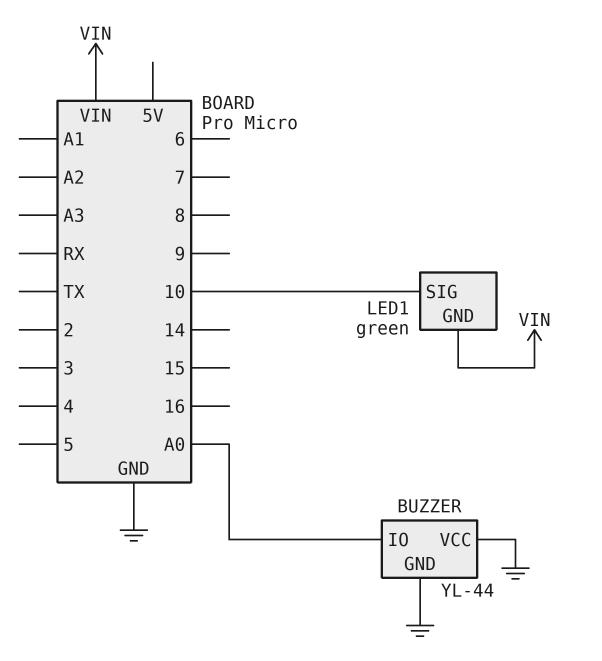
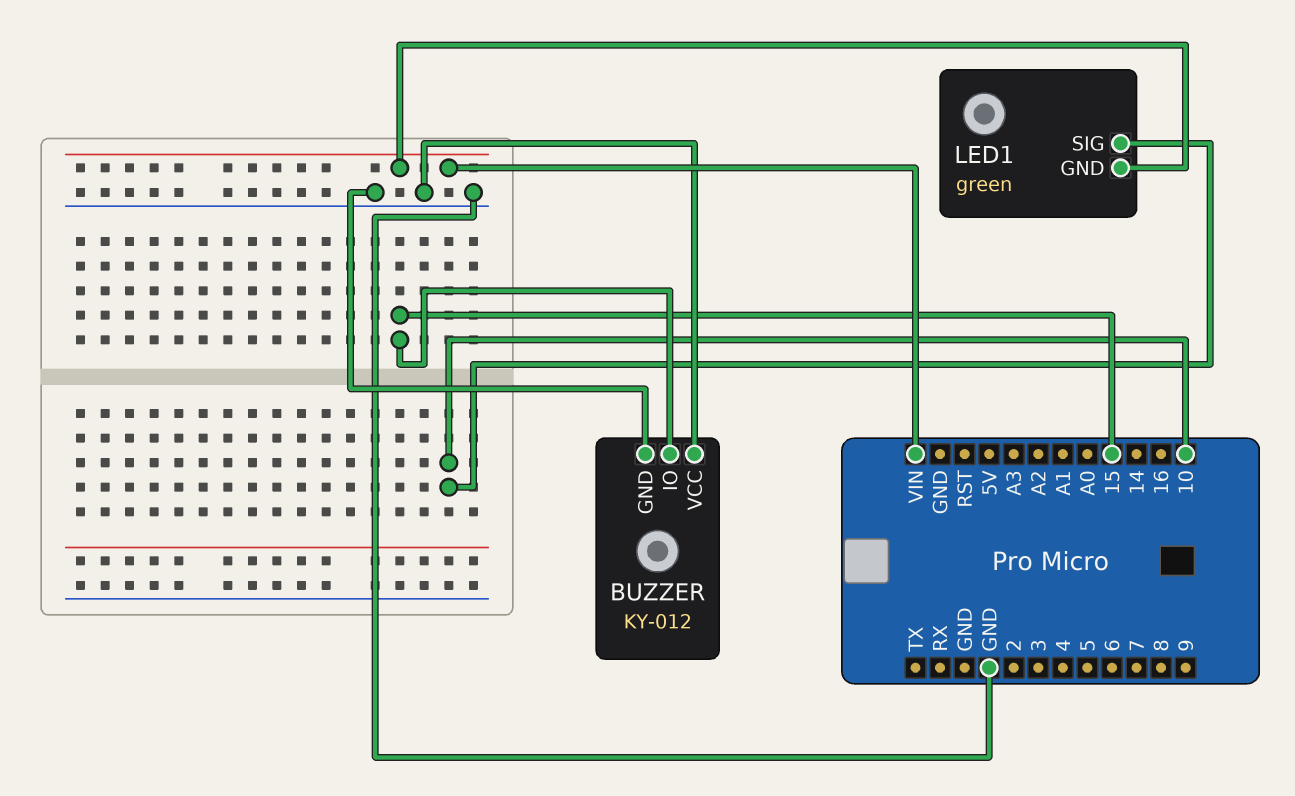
BUZZER: YL-44 -> KY-012
BUZZER pin IO: A0 -> 15

